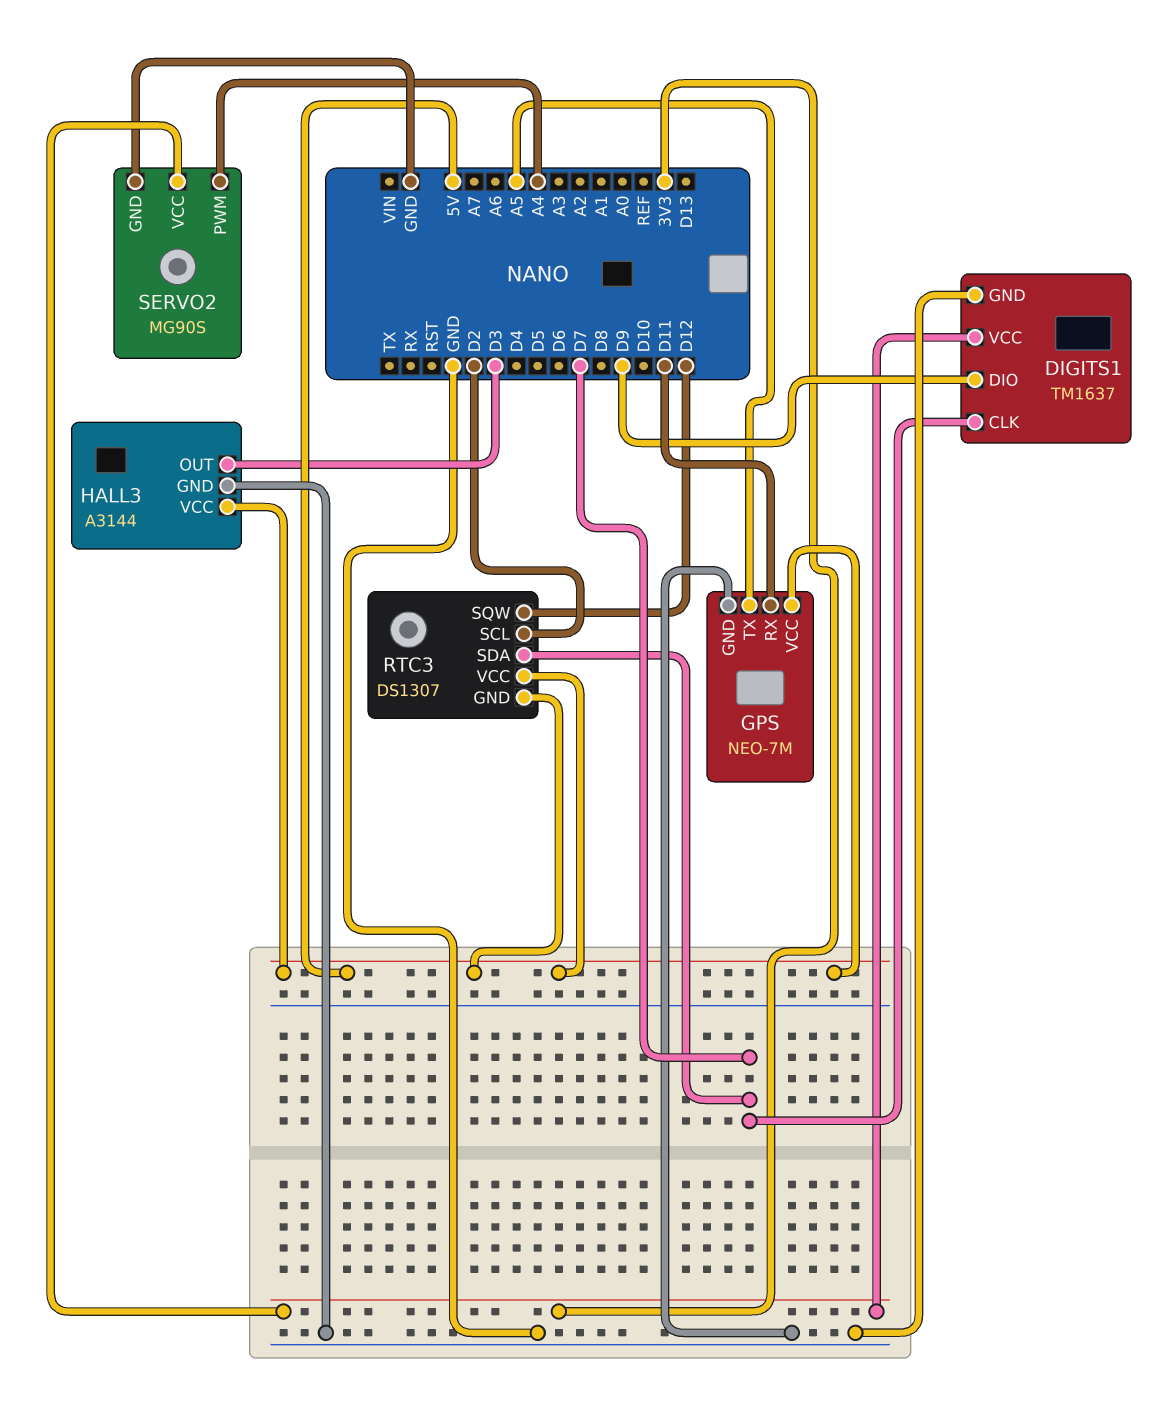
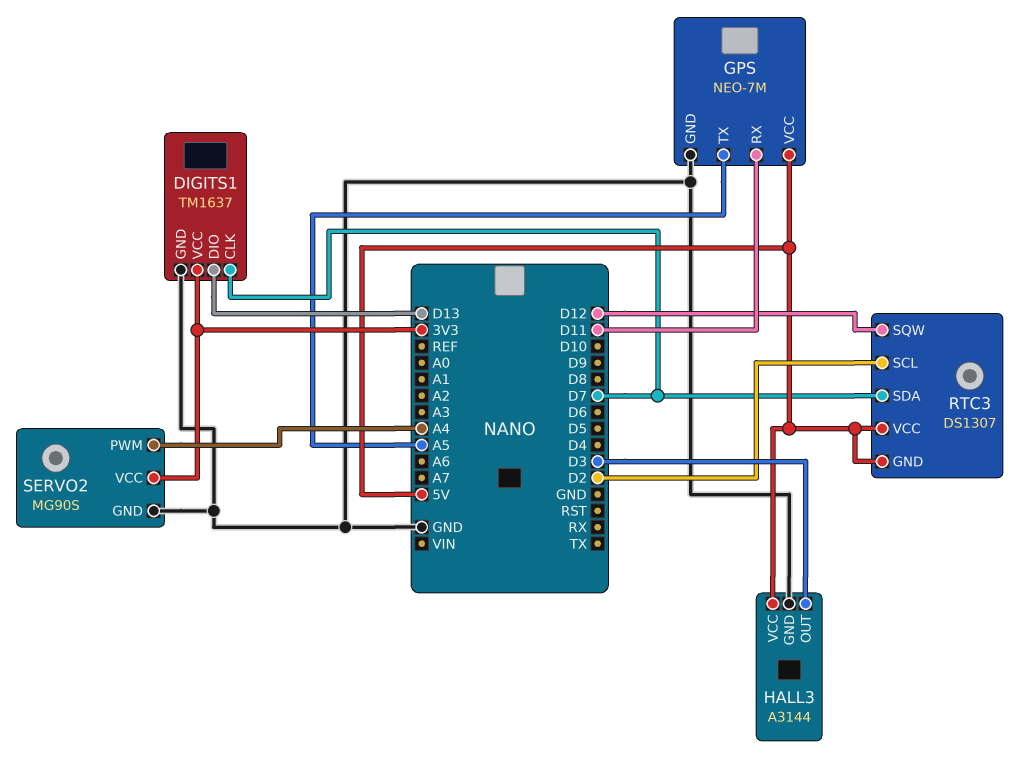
DIGITS1 pin DIO: D9 -> D13

